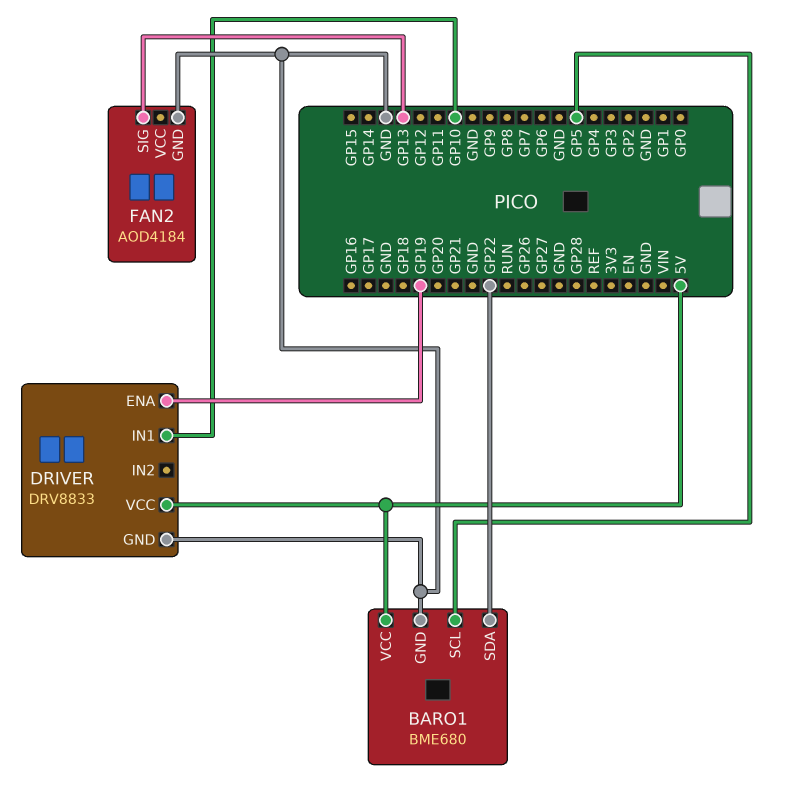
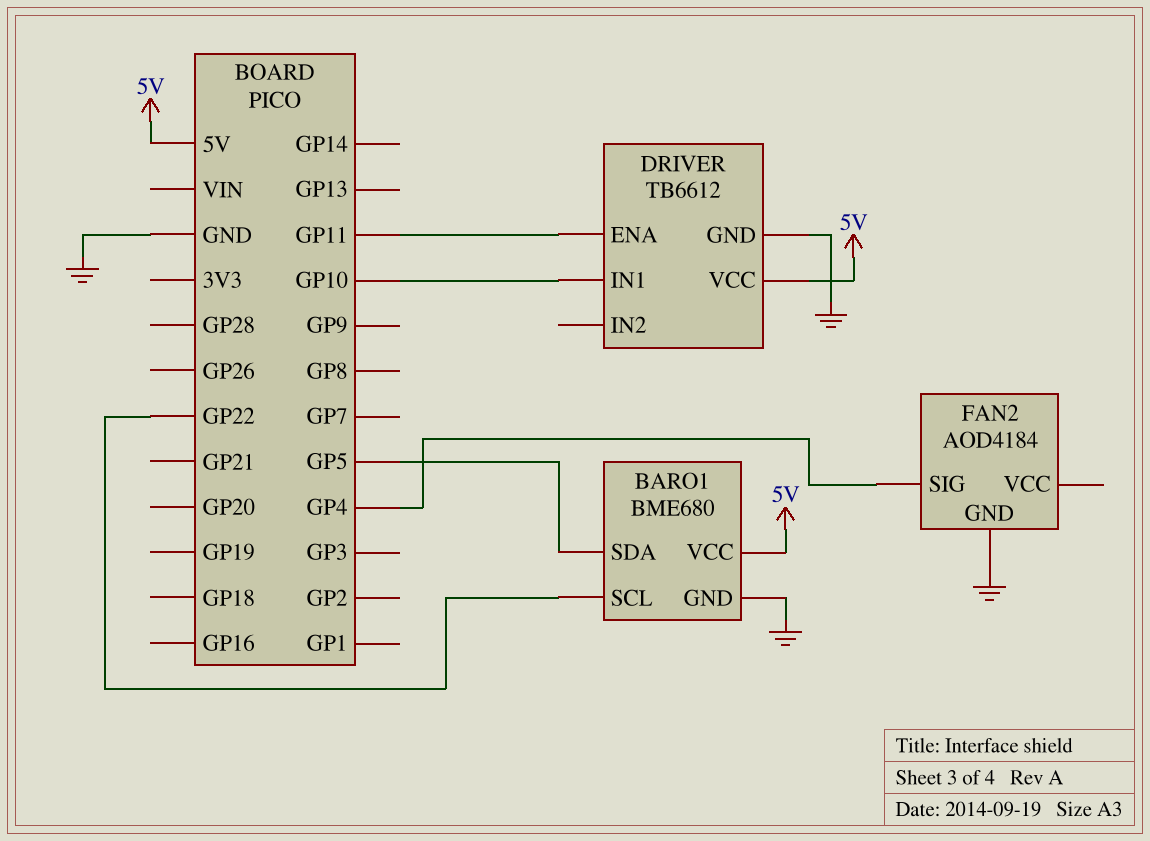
BARO1 pin SCL: GP5 -> GP22
BARO1 pin SDA: GP22 -> GP5
DRIVER: DRV8833 -> TB6612
DRIVER pin ENA: GP19 -> GP11
FAN2 pin SIG: GP13 -> GP4

